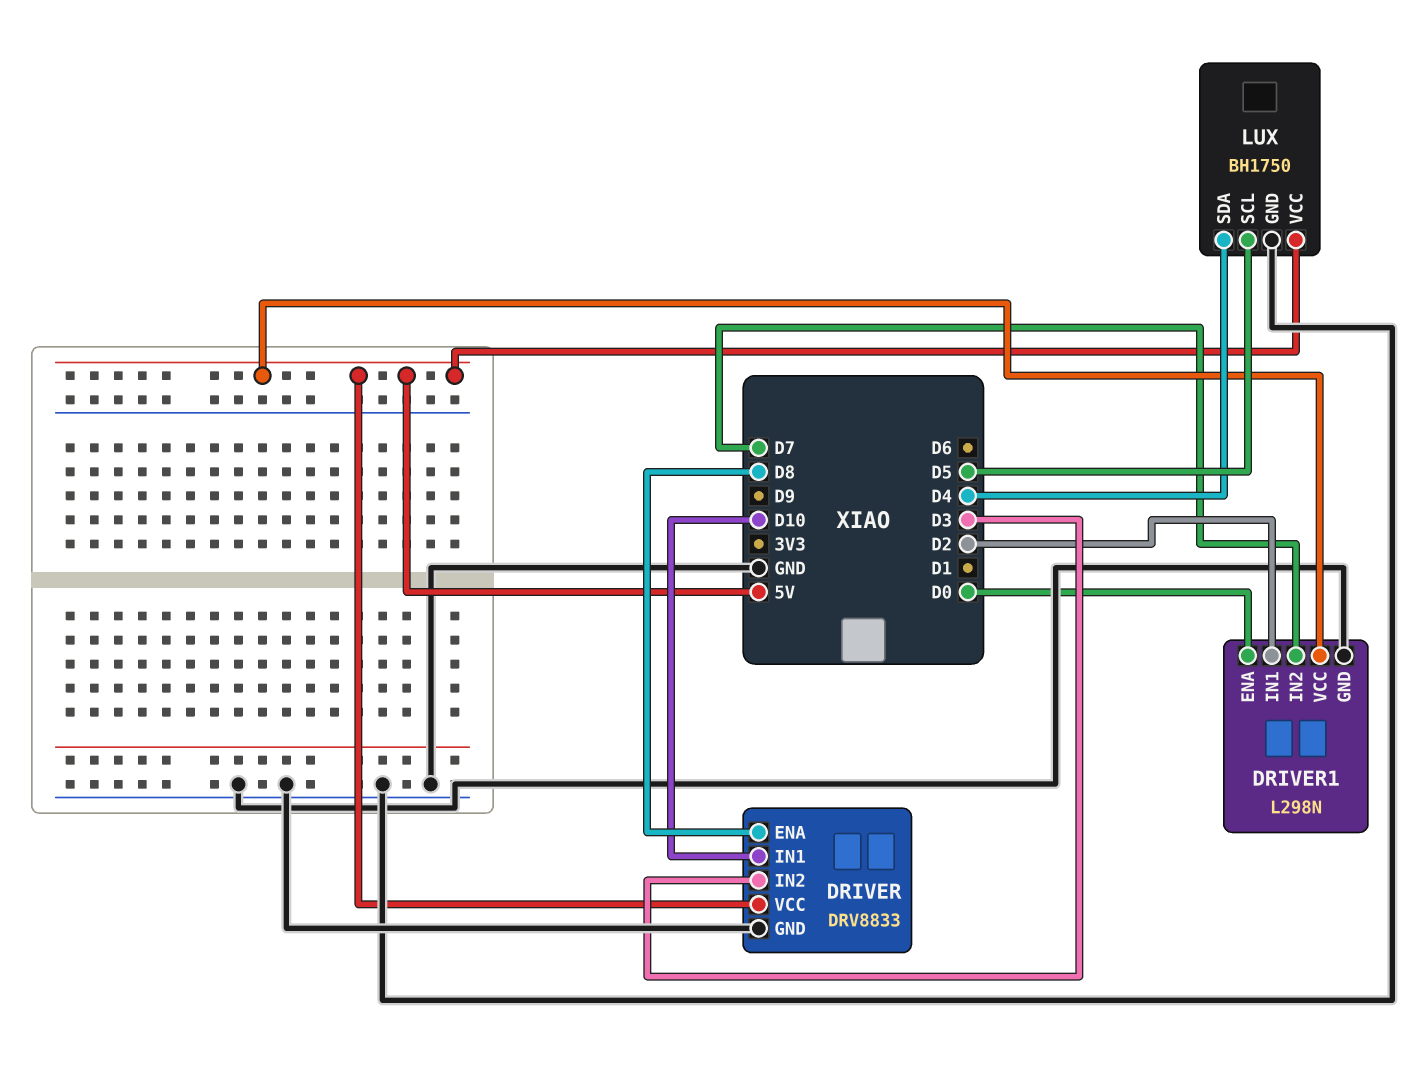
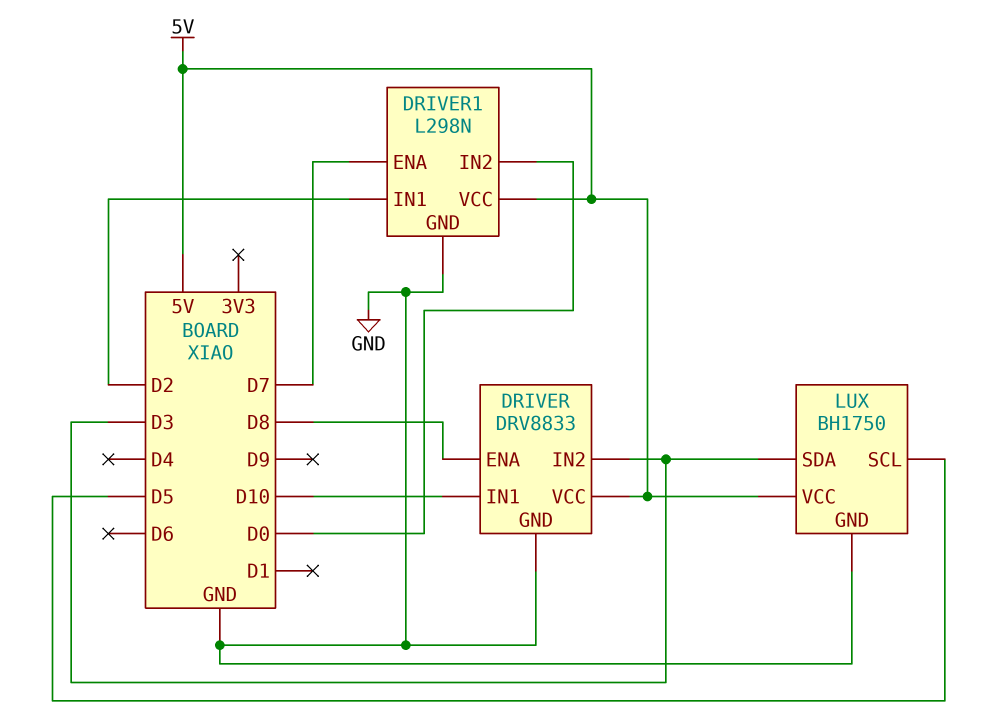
DRIVER1 pin ENA: D0 -> D7
DRIVER1 pin IN2: D7 -> D0
LUX pin SDA: D4 -> D3

